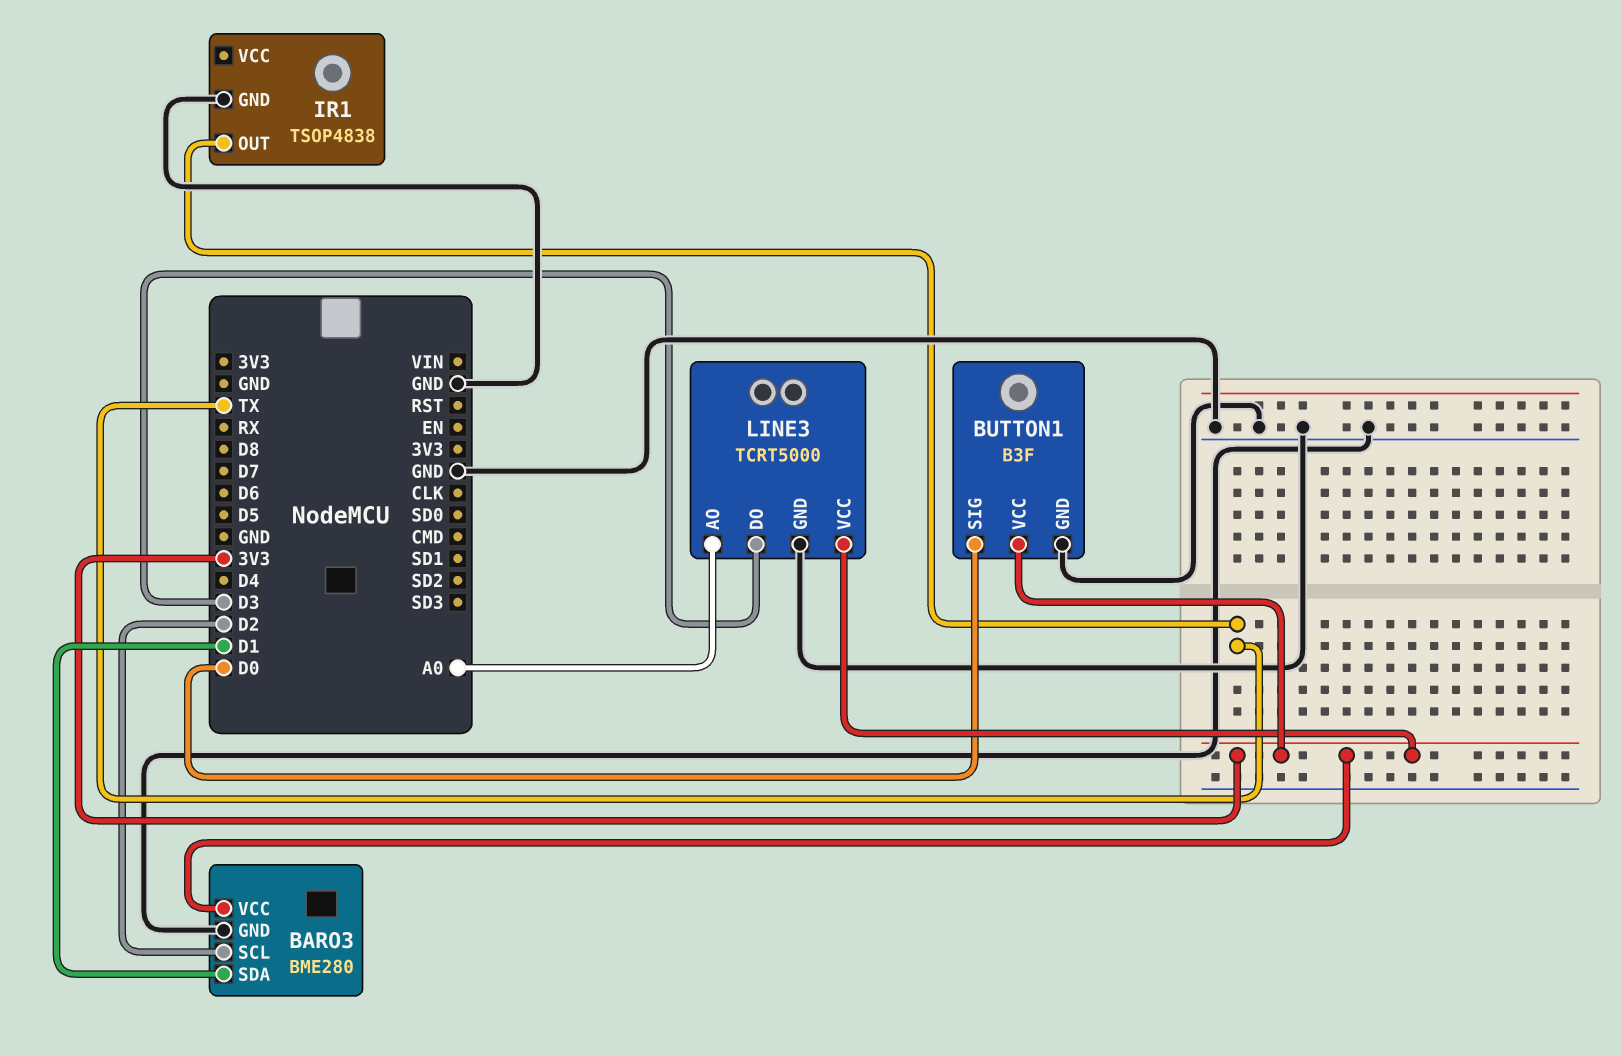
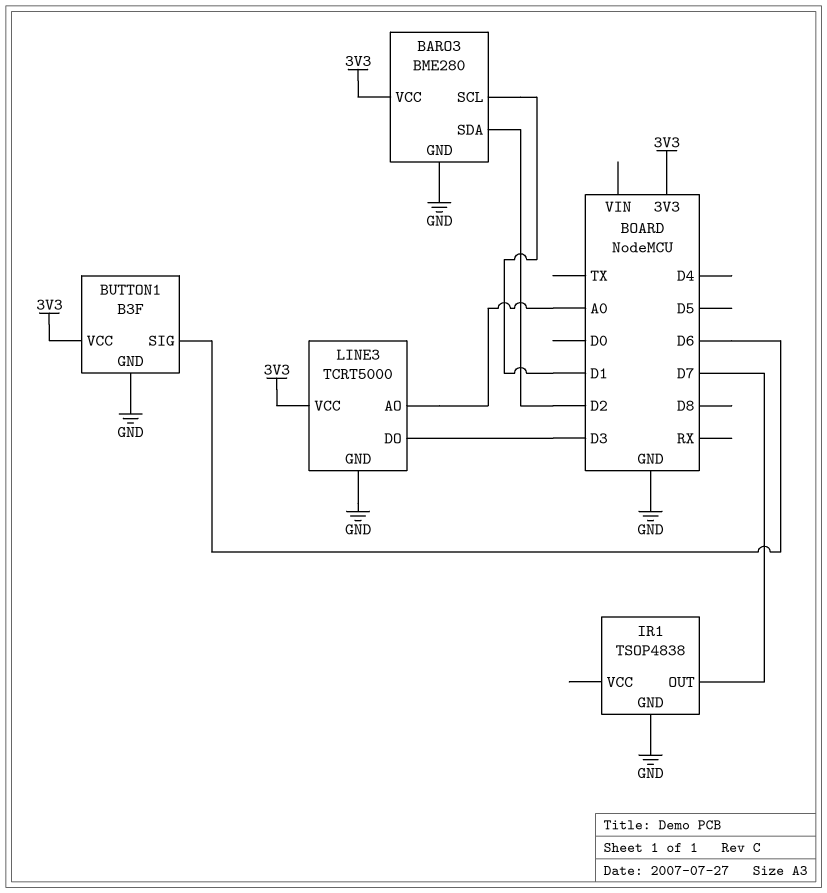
BARO3 pin SCL: D2 -> D1
BARO3 pin SDA: D1 -> D2
BUTTON1 pin SIG: D0 -> D6
IR1 pin OUT: TX -> D7

